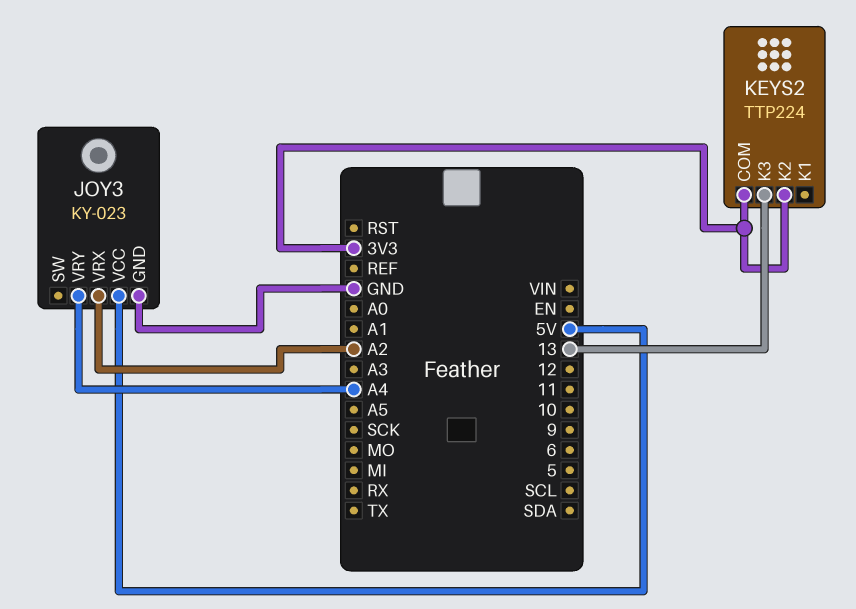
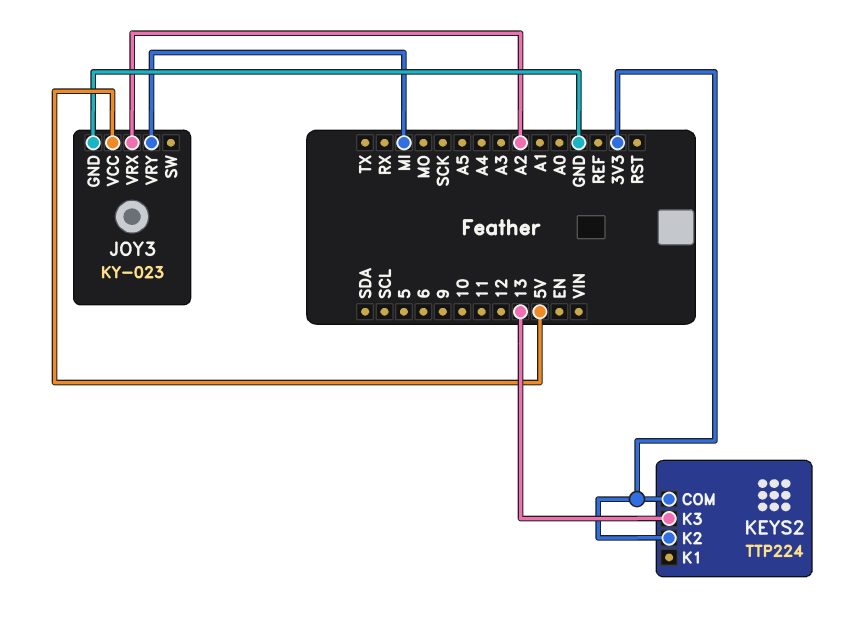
JOY3 pin VRY: A4 -> MI

